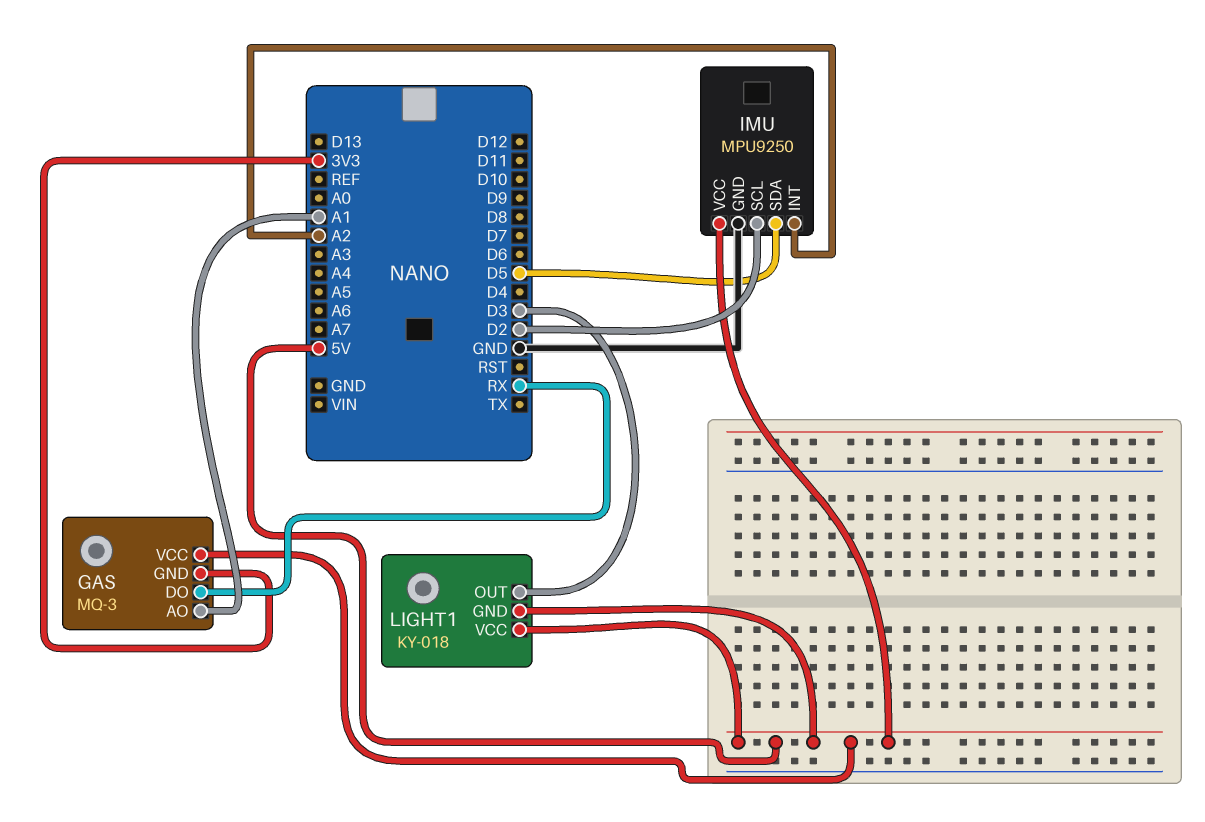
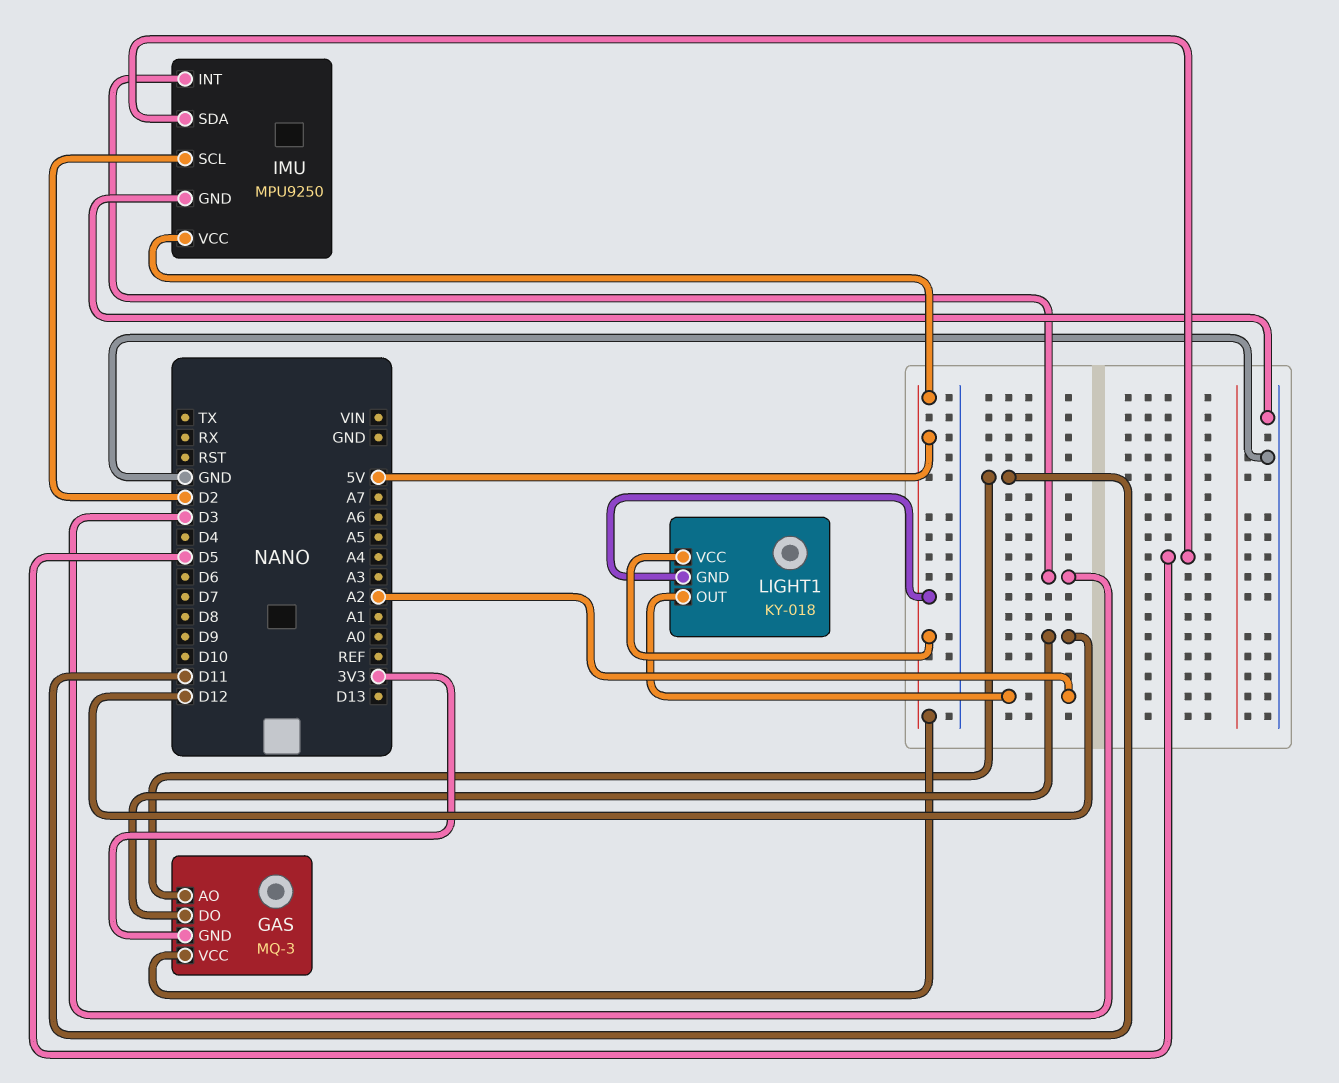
GAS pin AO: A1 -> D11
GAS pin DO: RX -> D12
IMU pin INT: A2 -> D3
LIGHT1 pin OUT: D3 -> A2

